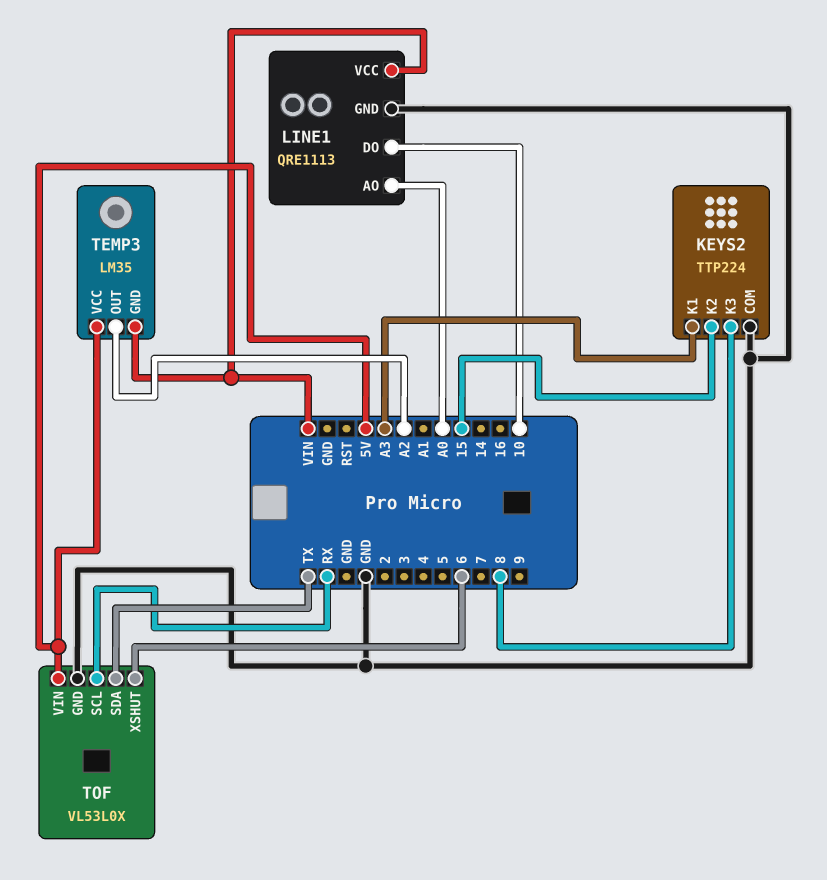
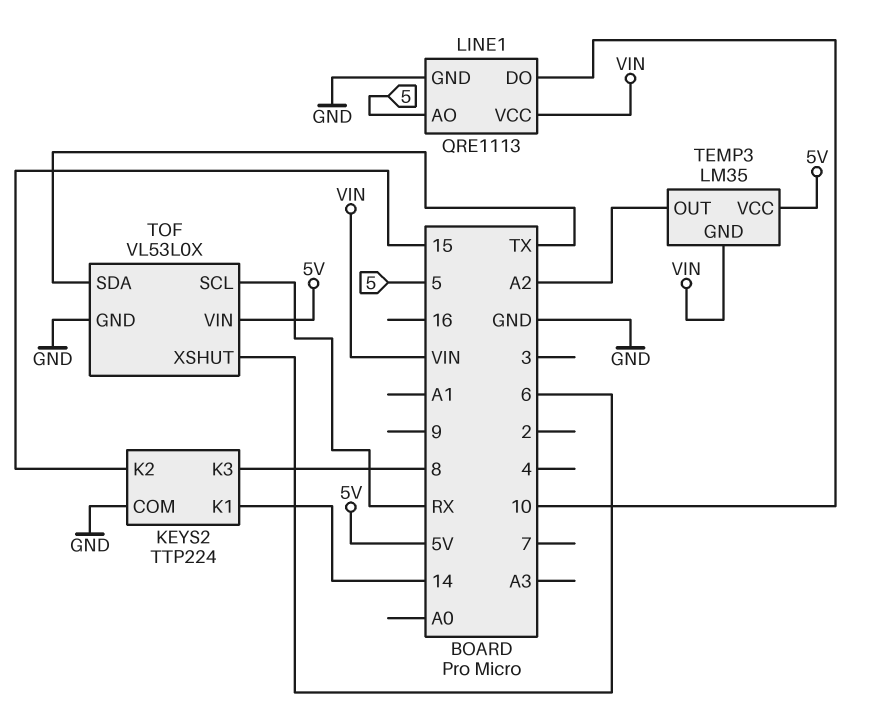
KEYS2 pin K1: A3 -> 14
LINE1 pin AO: A0 -> 5

